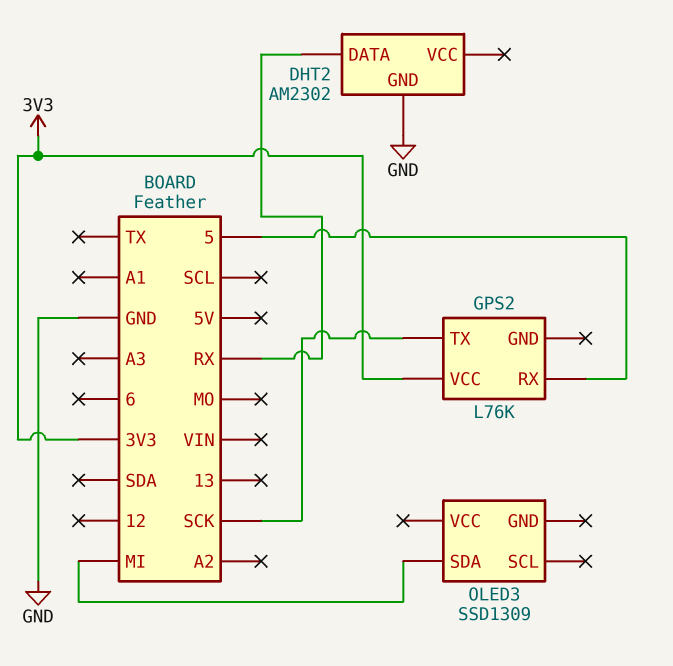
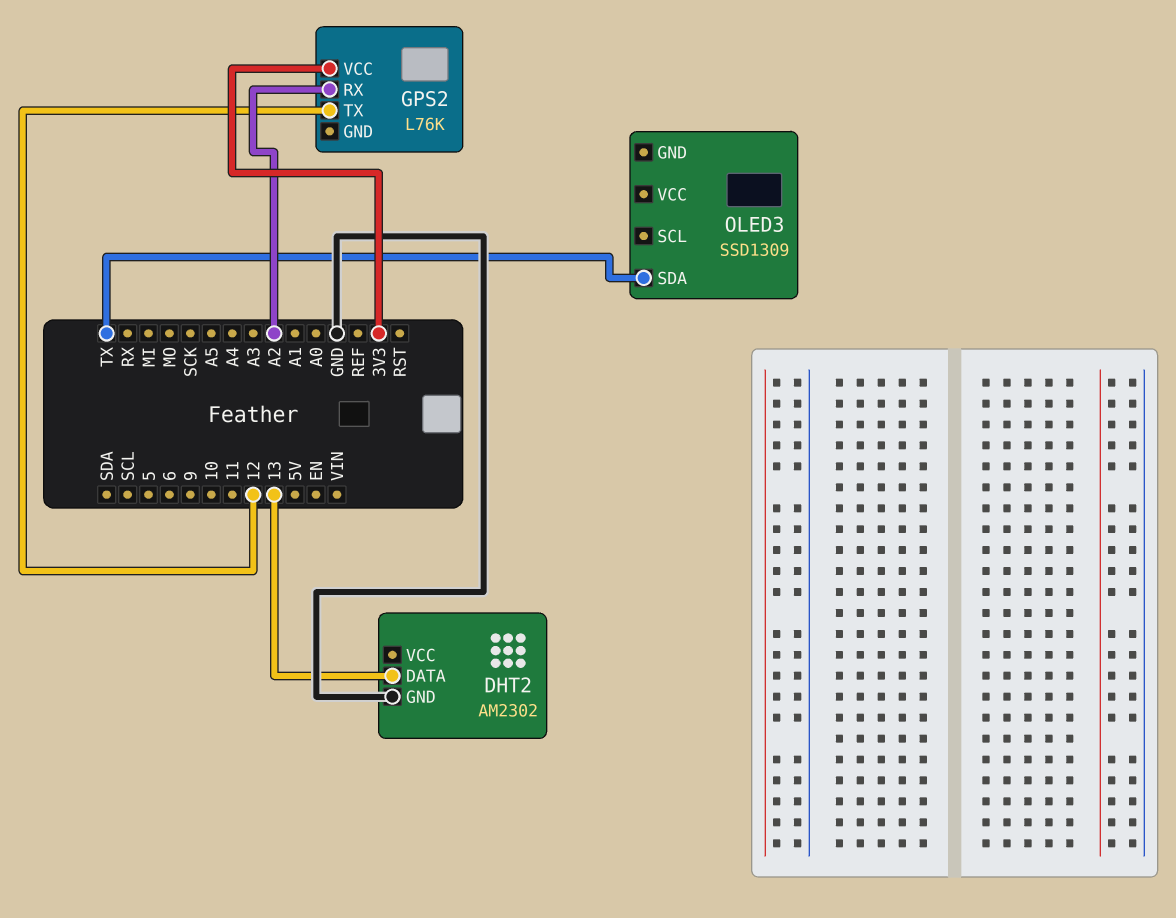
DHT2 pin DATA: RX -> 13
GPS2 pin RX: 5 -> A2
GPS2 pin TX: SCK -> 12
OLED3 pin SDA: MI -> TX

